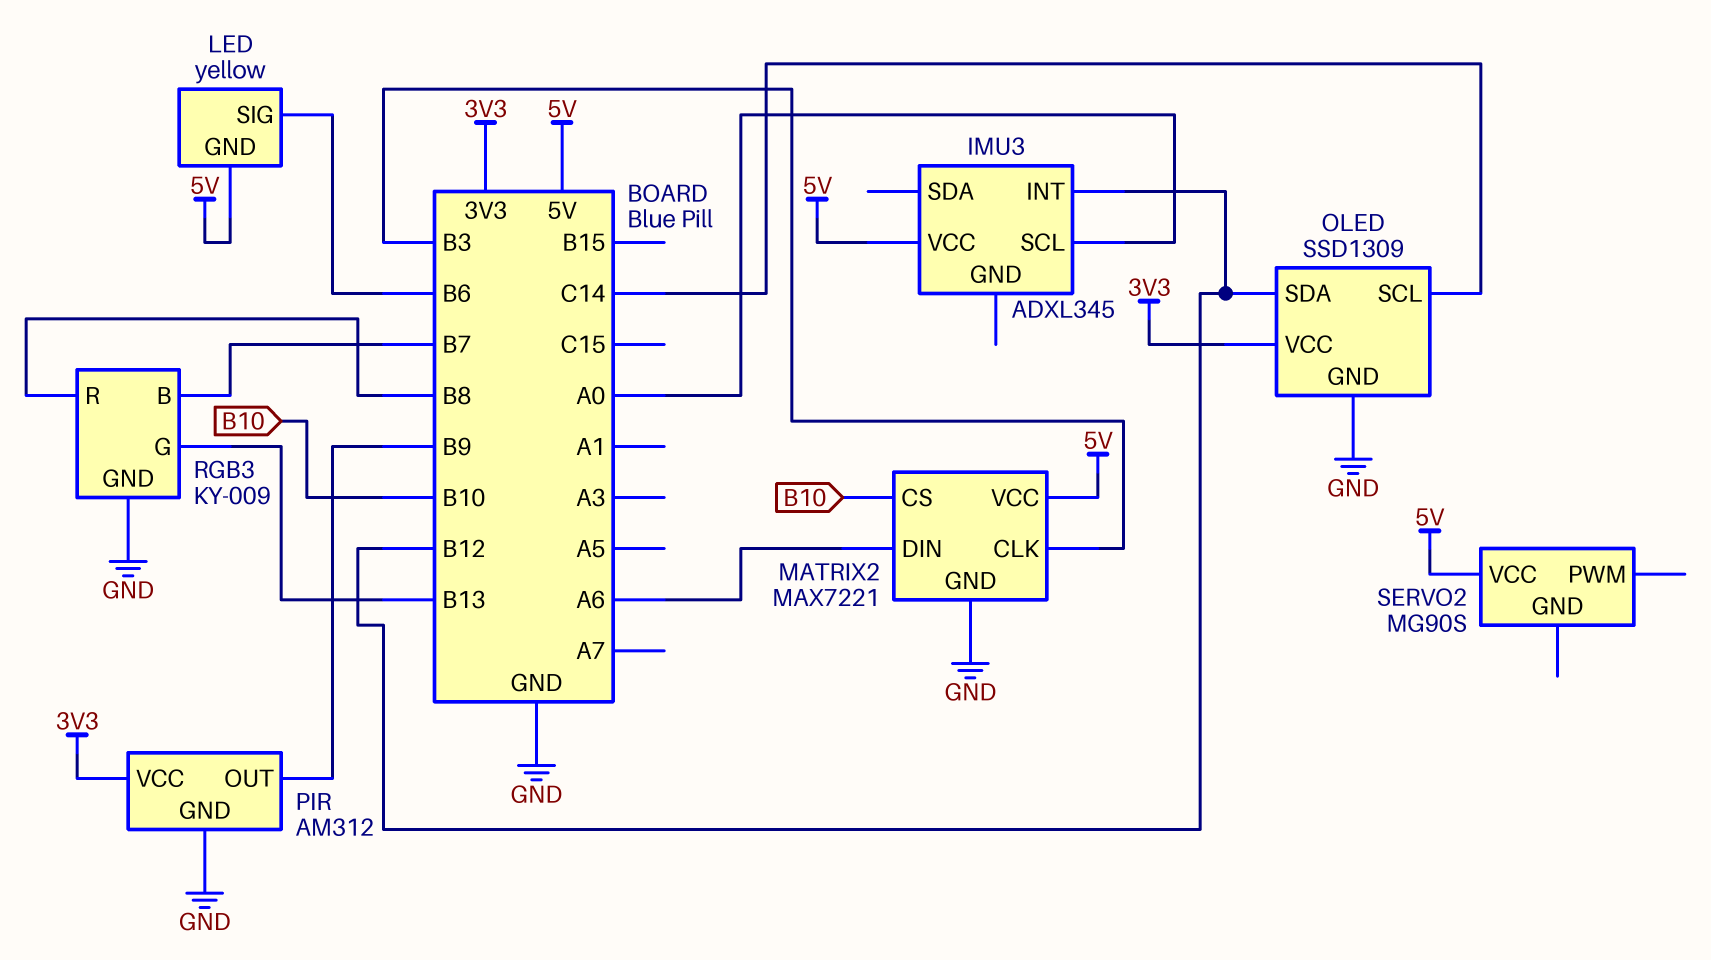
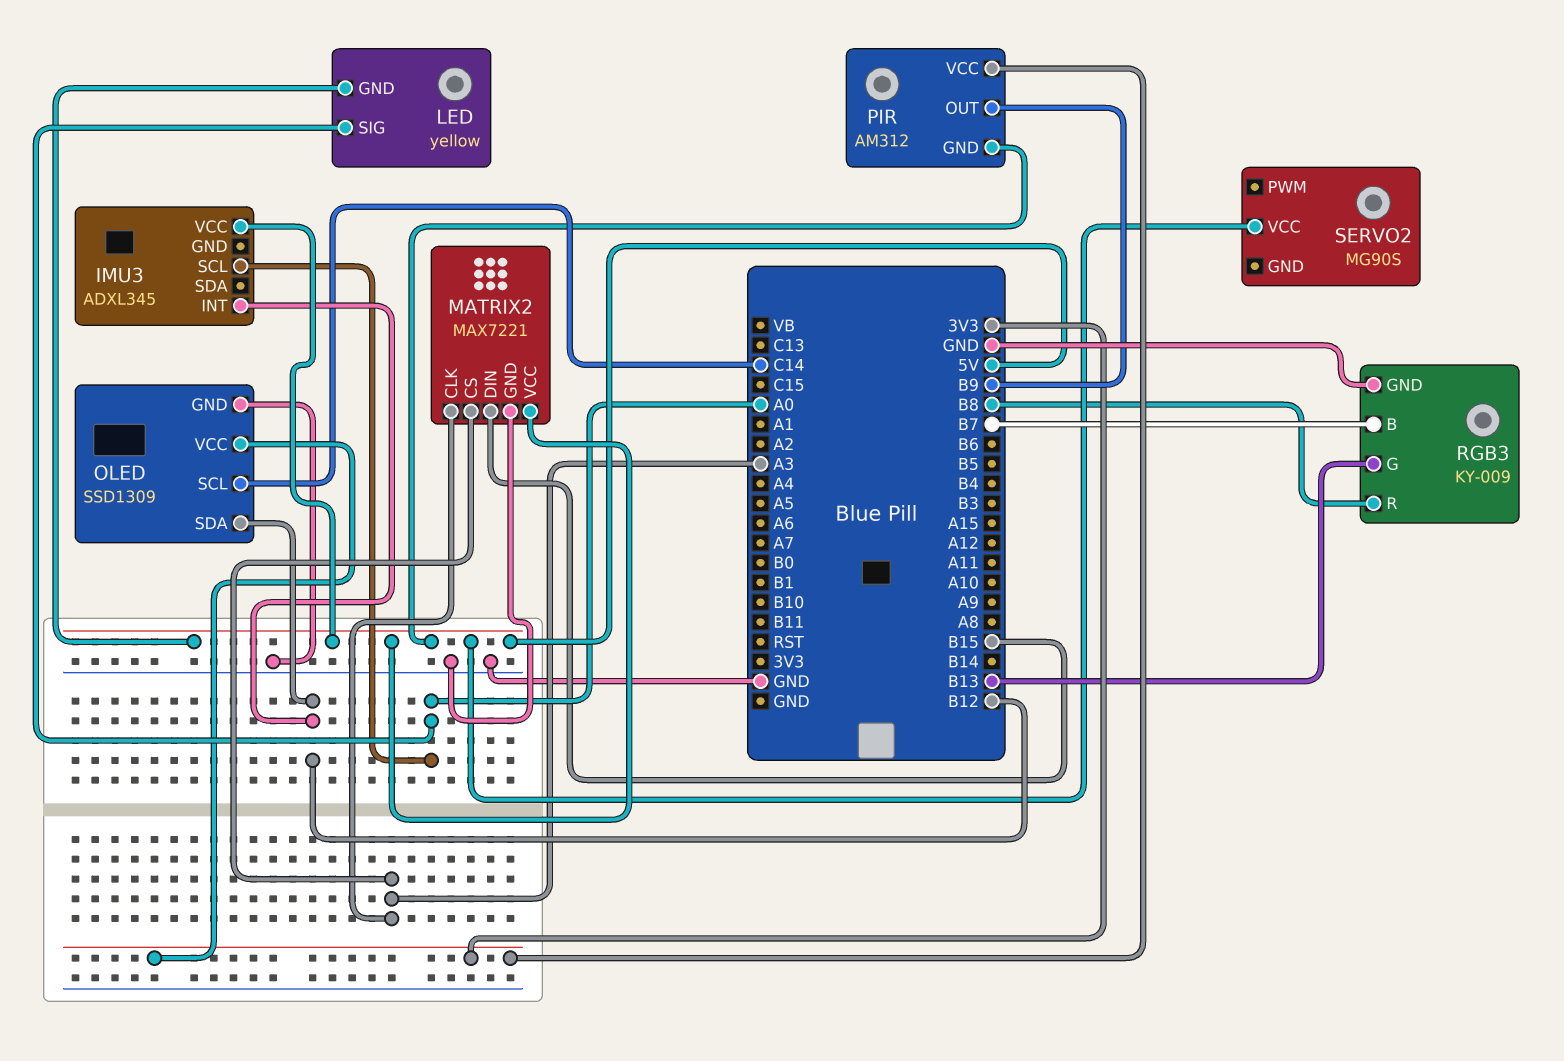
LED pin SIG: B6 -> A0
MATRIX2 pin CLK: B3 -> A3
MATRIX2 pin CS: B10 -> A3
MATRIX2 pin DIN: A6 -> B15
PIR pin GND: GND -> 5V

